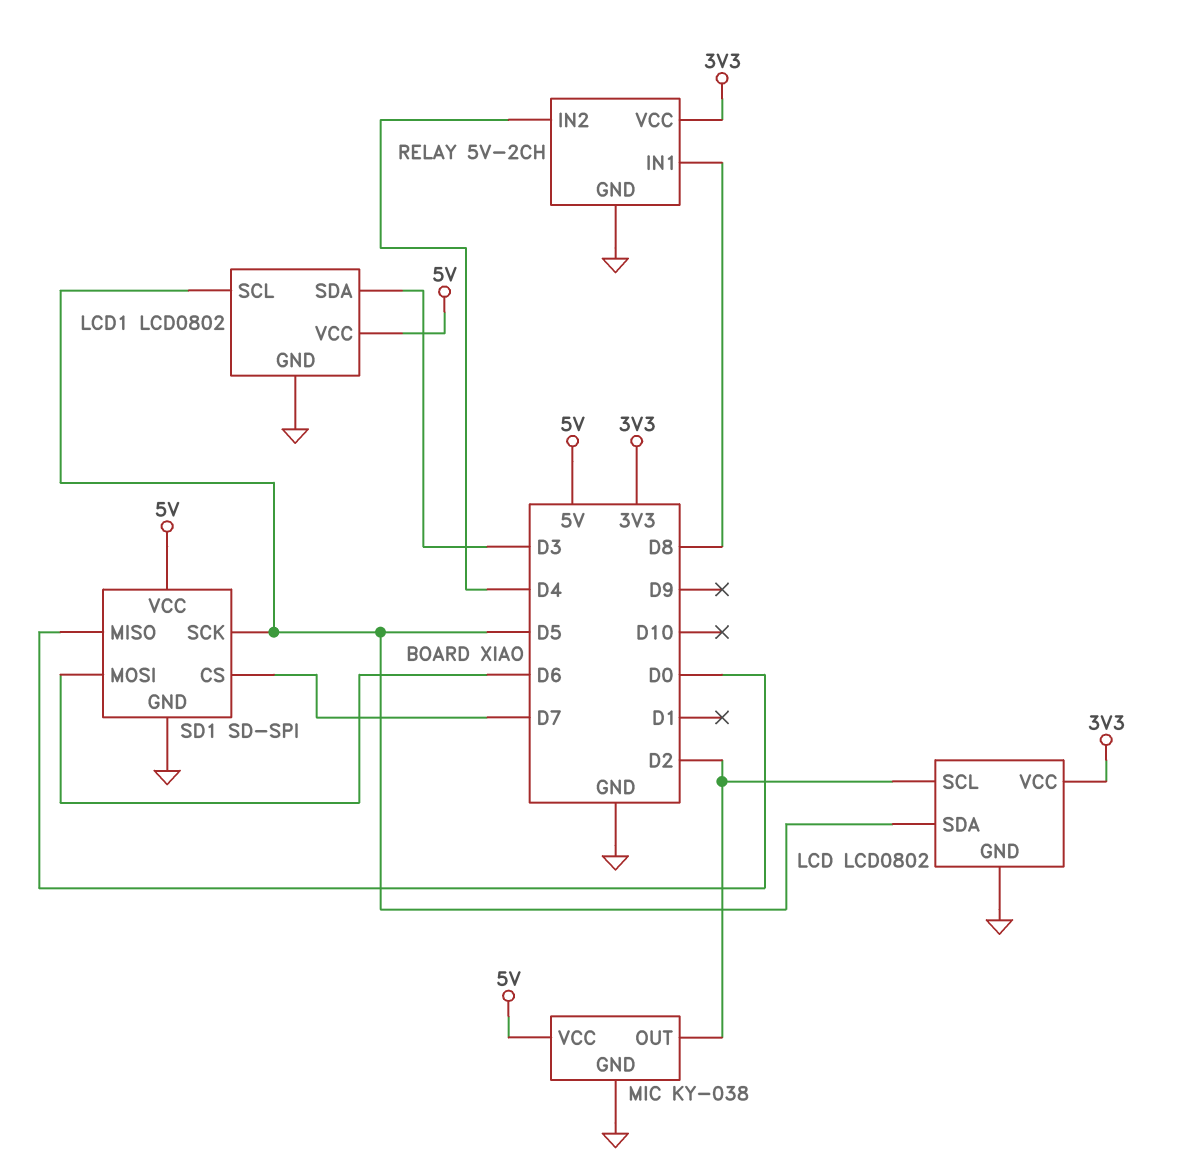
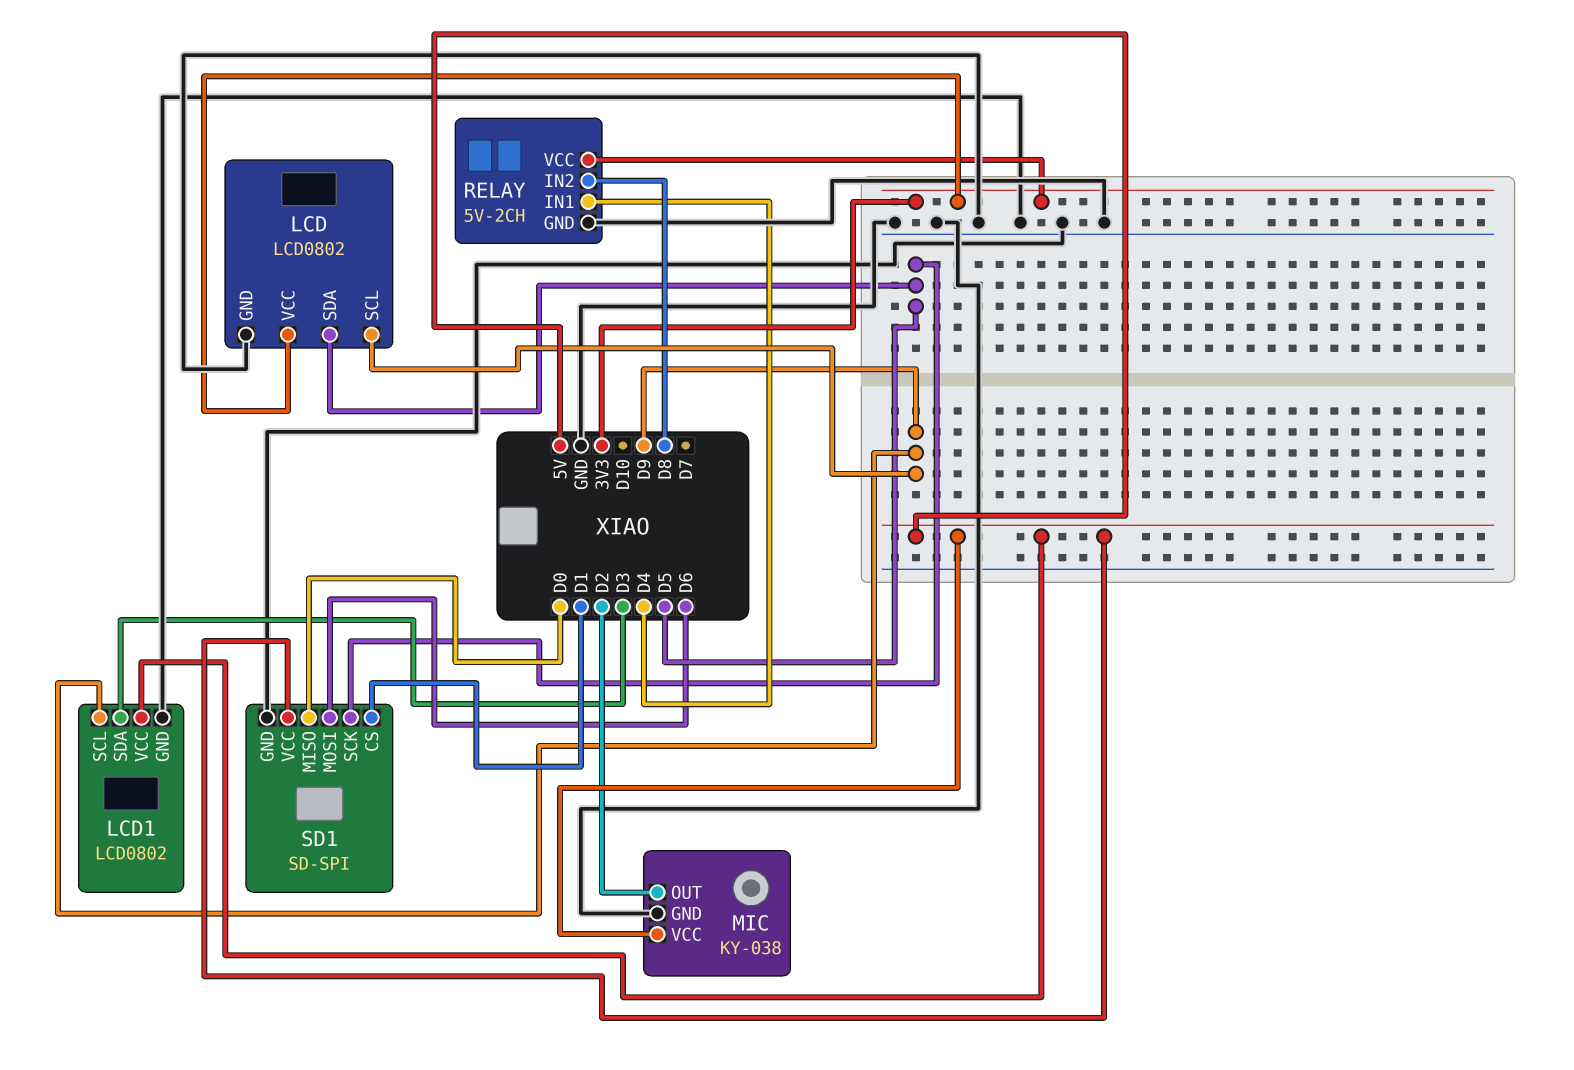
LCD pin SCL: D2 -> D9
LCD1 pin SCL: D5 -> D9
RELAY pin IN1: D8 -> D4
RELAY pin IN2: D4 -> D8
SD1 pin CS: D7 -> D1

